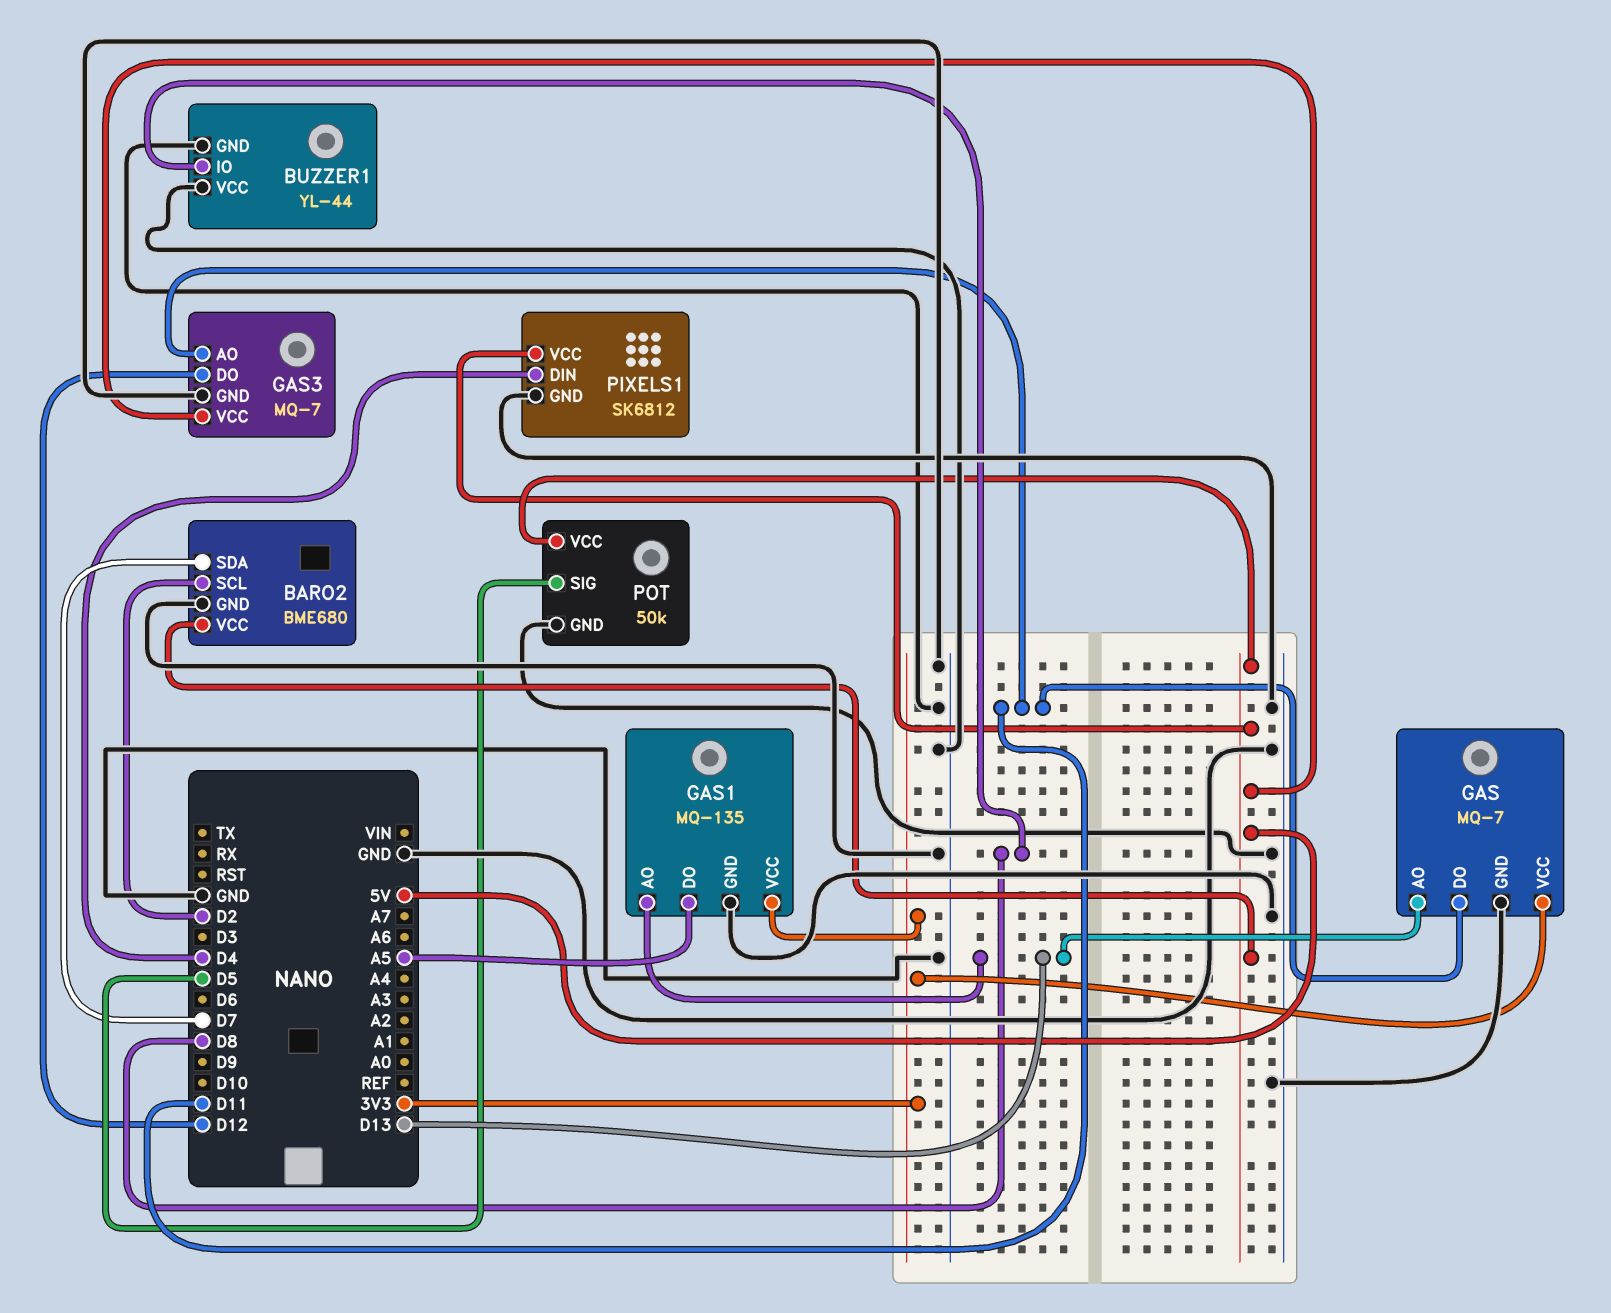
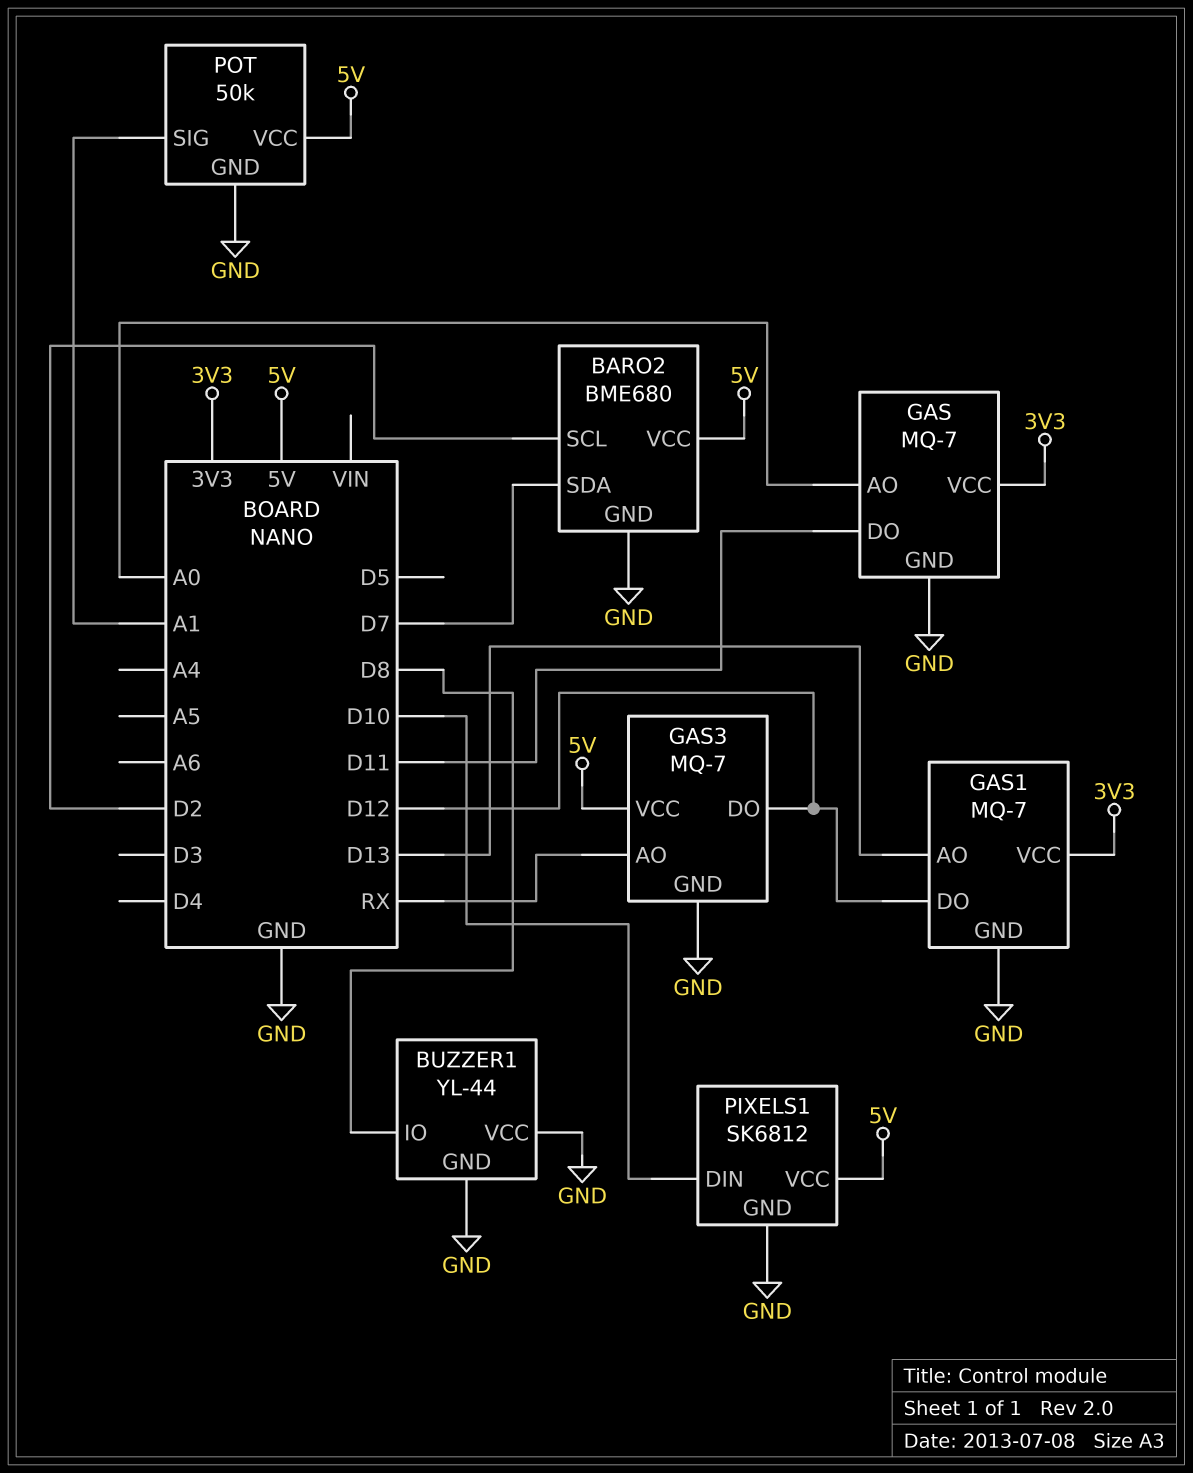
GAS pin AO: D13 -> A0
GAS1: MQ-135 -> MQ-7
GAS1 pin DO: A5 -> D12
GAS3 pin AO: D11 -> RX
PIXELS1 pin DIN: D4 -> D10
POT pin SIG: D5 -> A1

